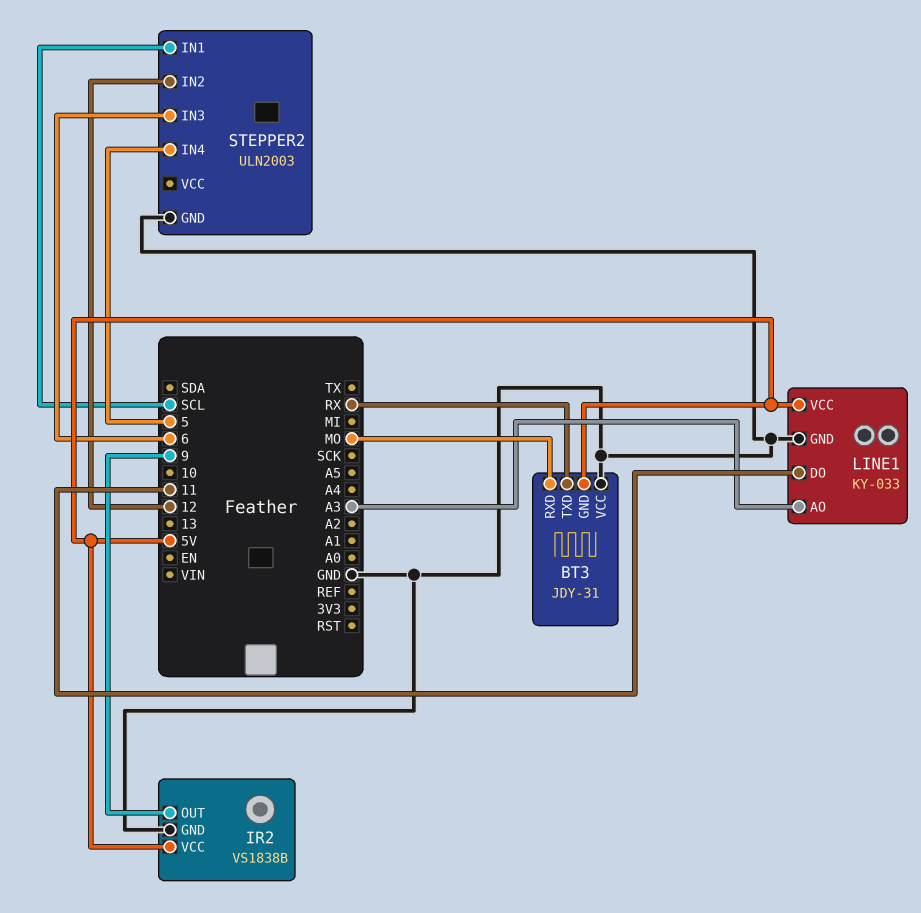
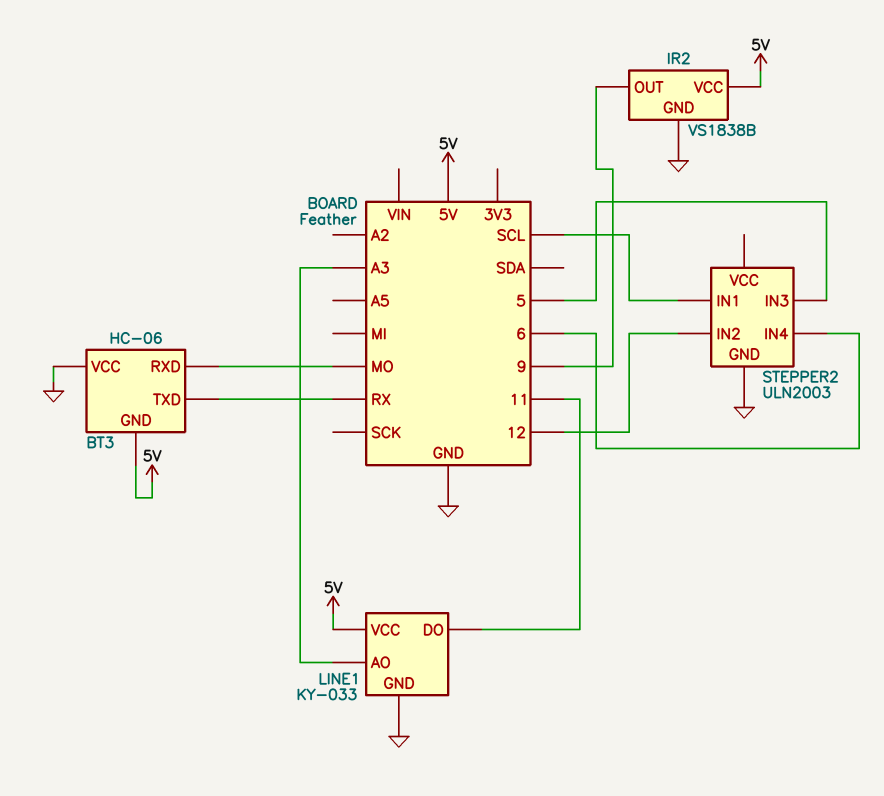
BT3: JDY-31 -> HC-06
STEPPER2 pin IN3: 6 -> 5
STEPPER2 pin IN4: 5 -> 6

